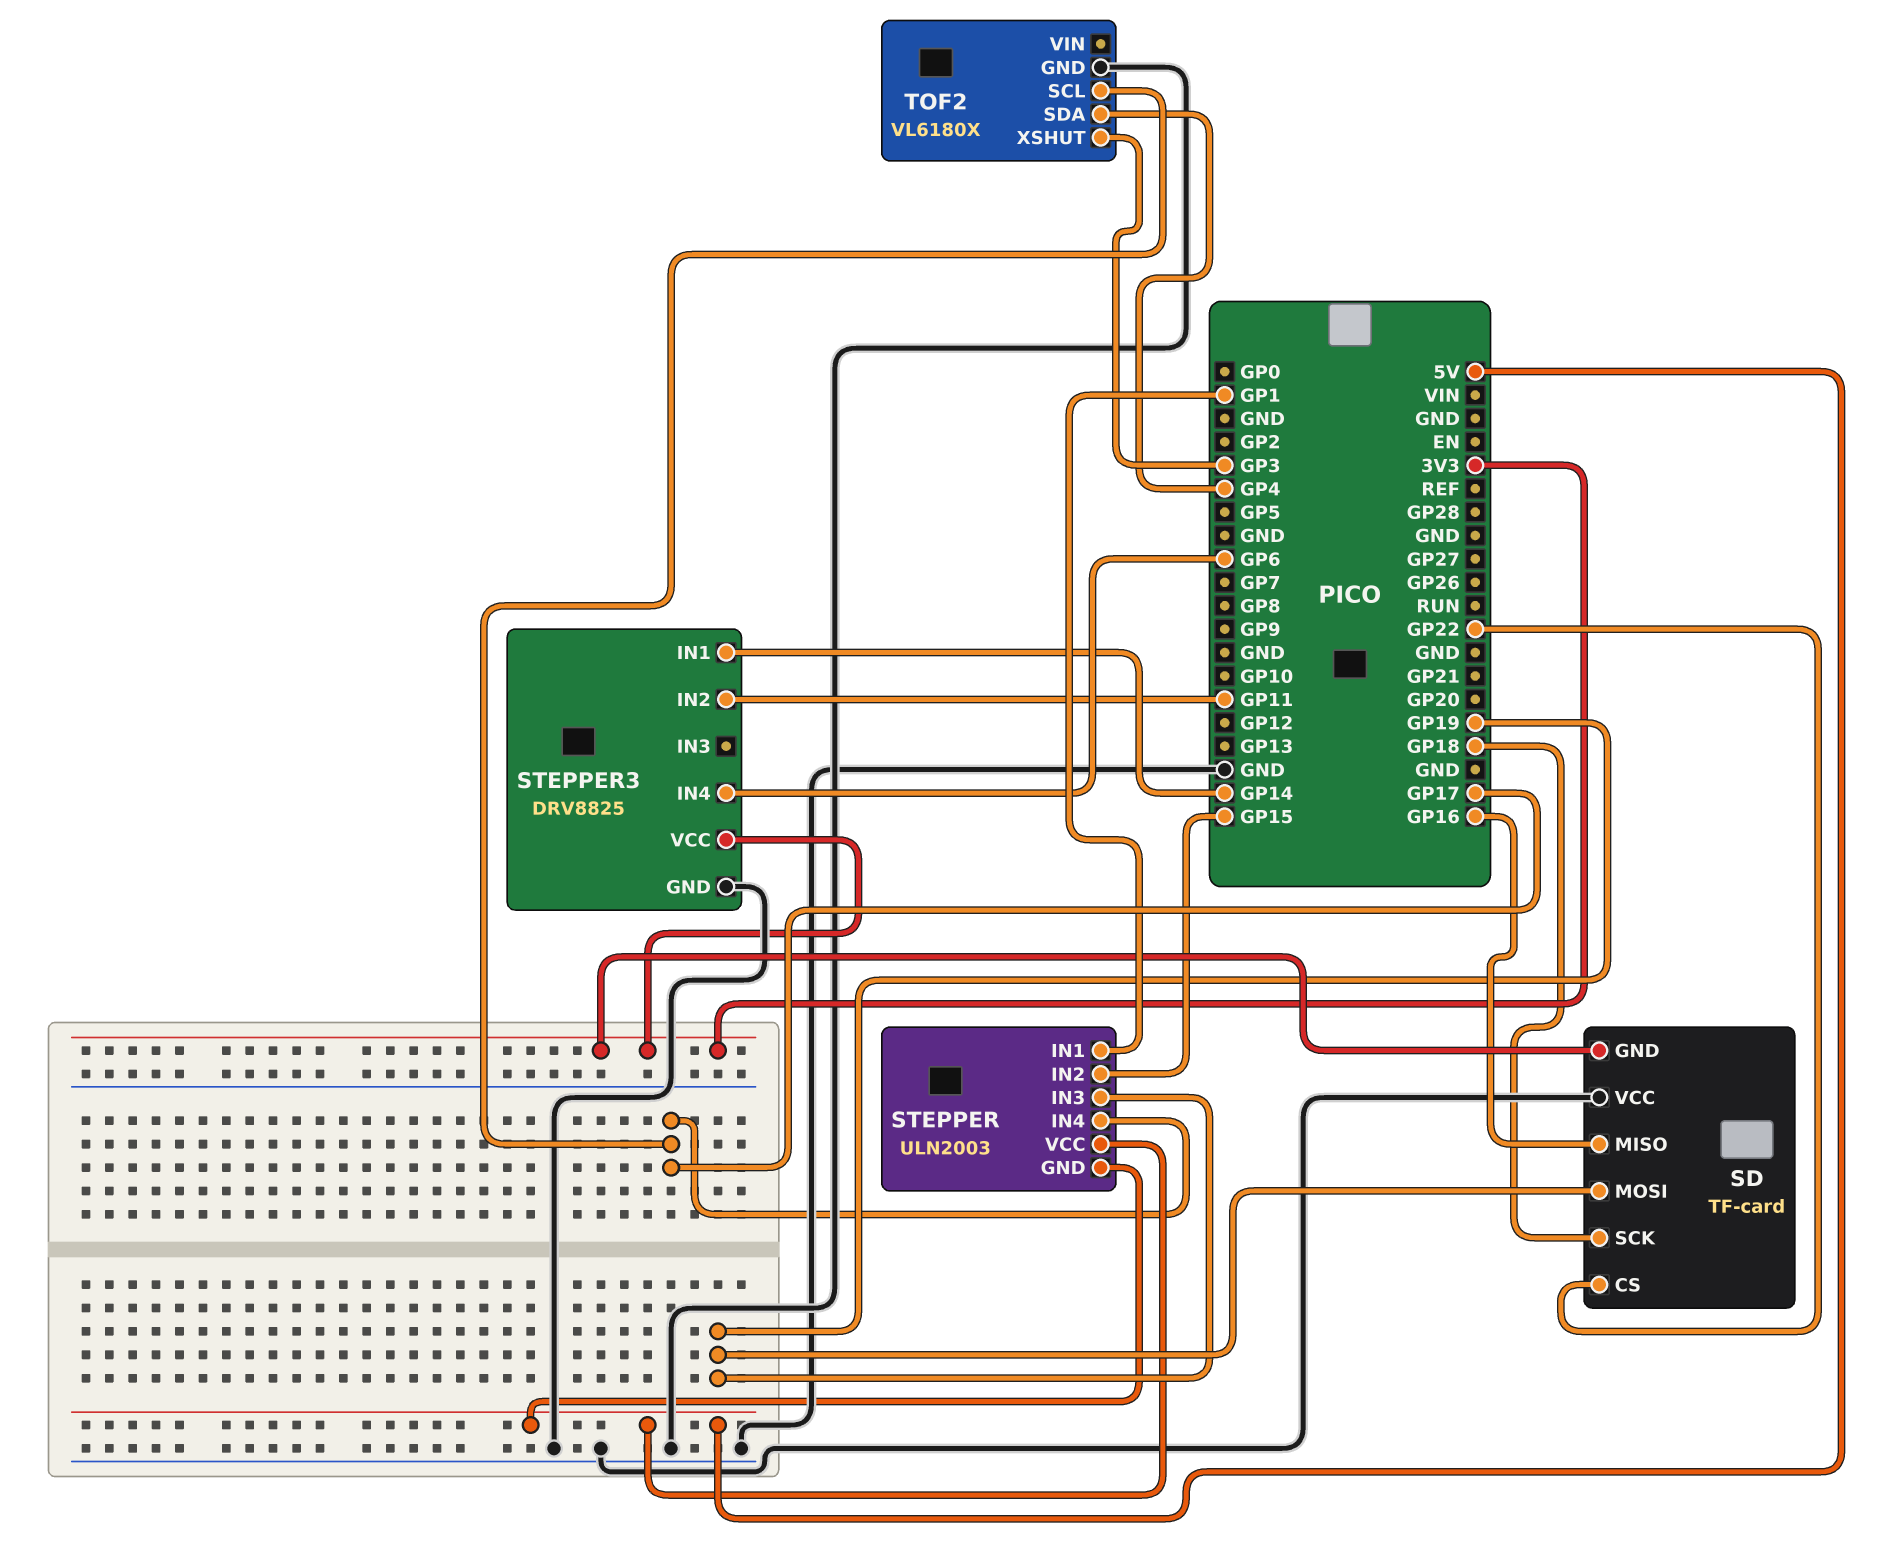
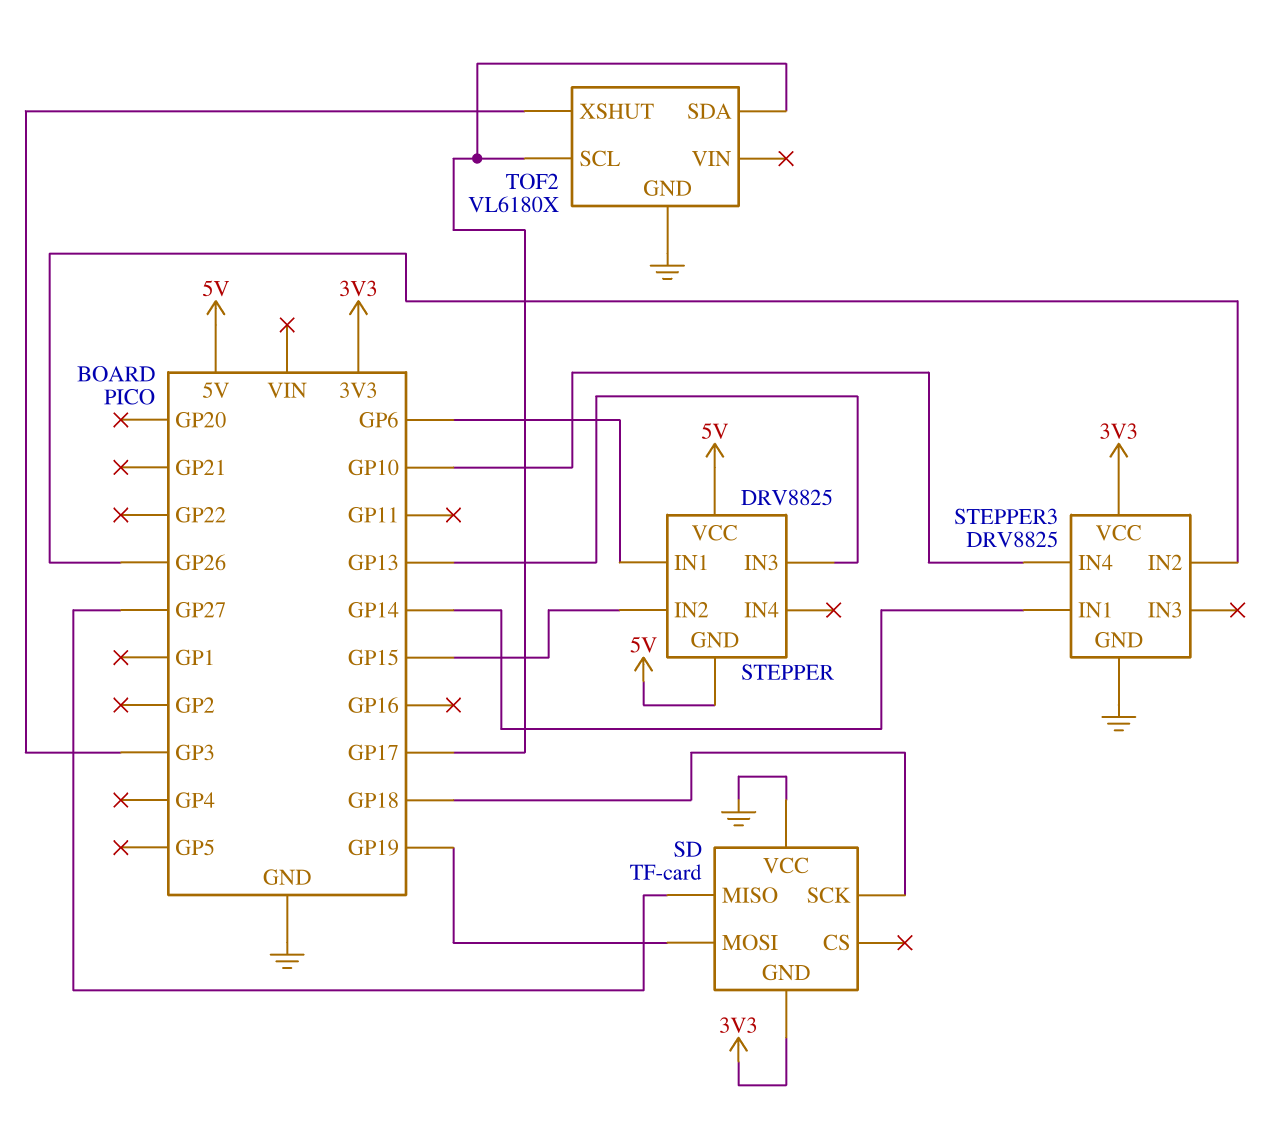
SD pin CS: GP22 -> none
SD pin MISO: GP16 -> GP27
STEPPER: ULN2003 -> DRV8825
STEPPER pin IN1: GP1 -> GP6
STEPPER pin IN3: GP19 -> GP13
STEPPER pin IN4: GP17 -> none
STEPPER3 pin IN2: GP11 -> GP26
STEPPER3 pin IN4: GP6 -> GP10
TOF2 pin SDA: GP4 -> GP17

